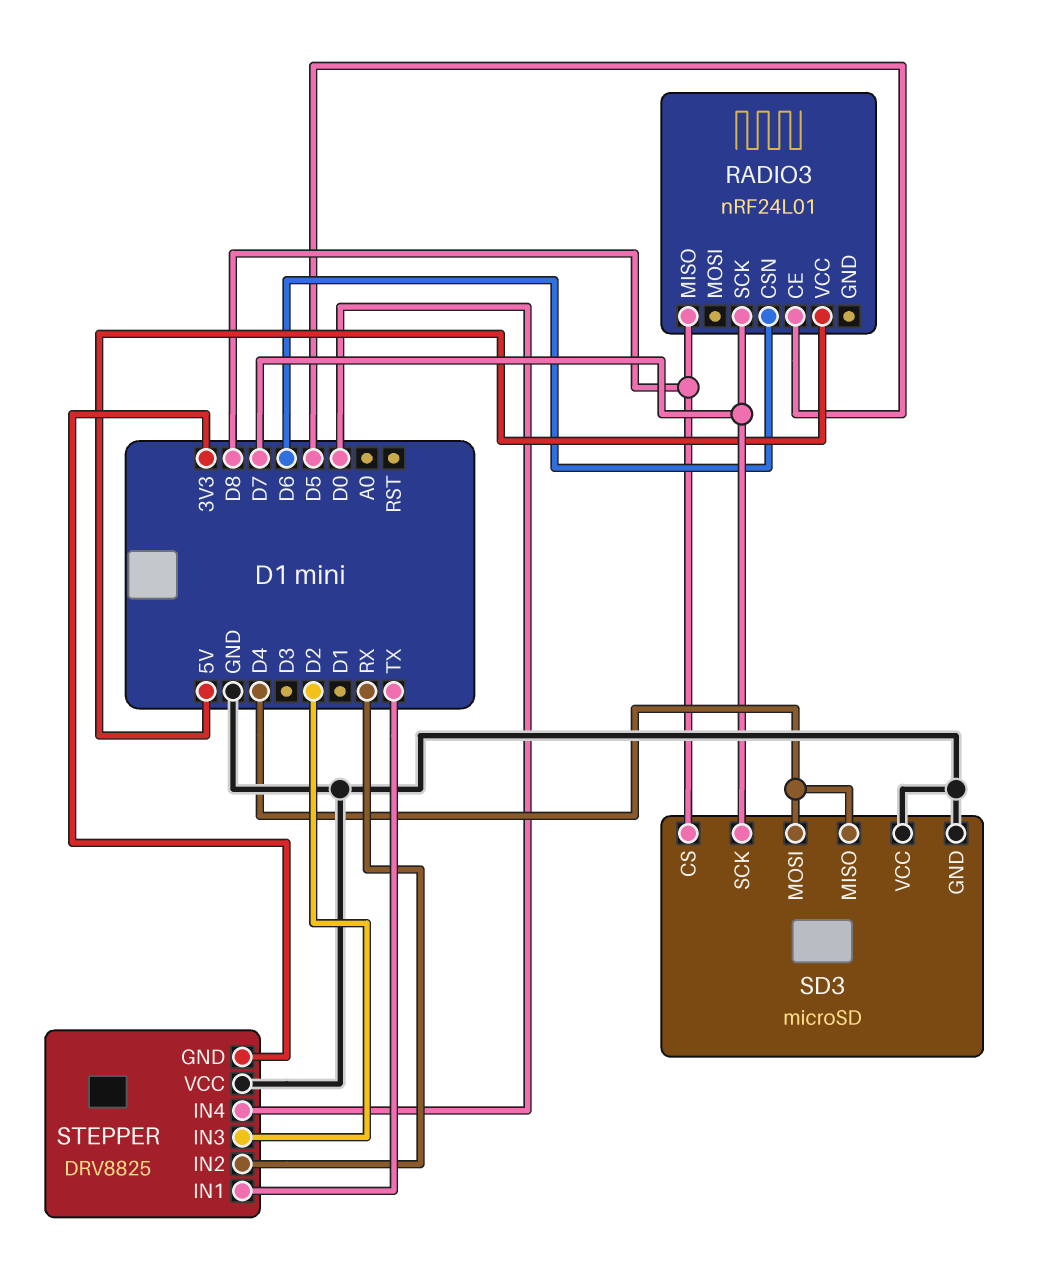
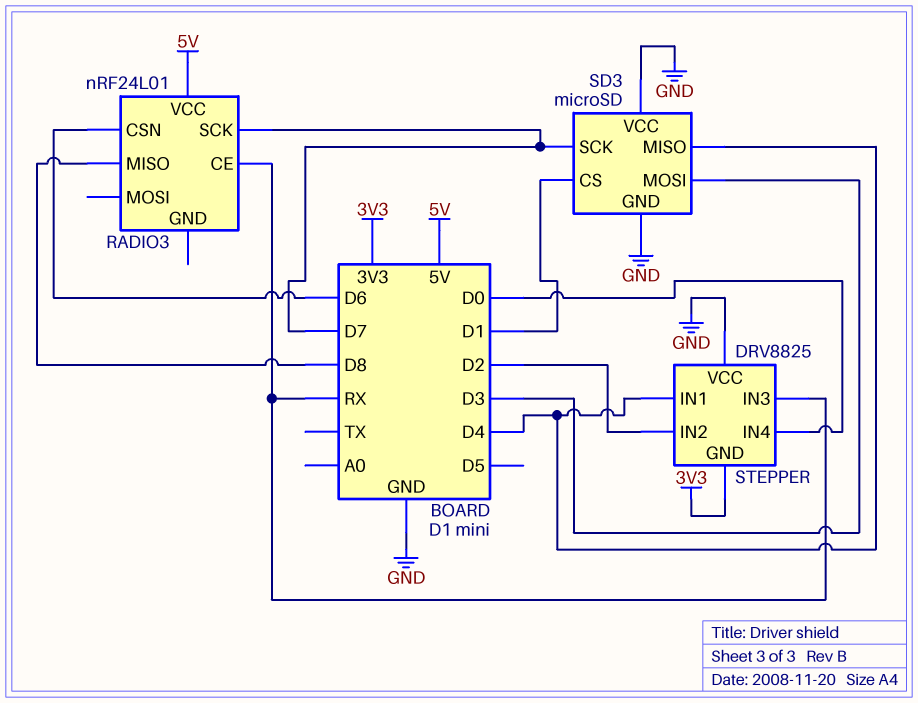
RADIO3 pin CE: D5 -> RX
SD3 pin CS: D8 -> D1
SD3 pin MOSI: D4 -> D3
STEPPER pin IN1: TX -> D4
STEPPER pin IN2: RX -> D2
STEPPER pin IN3: D2 -> RX

